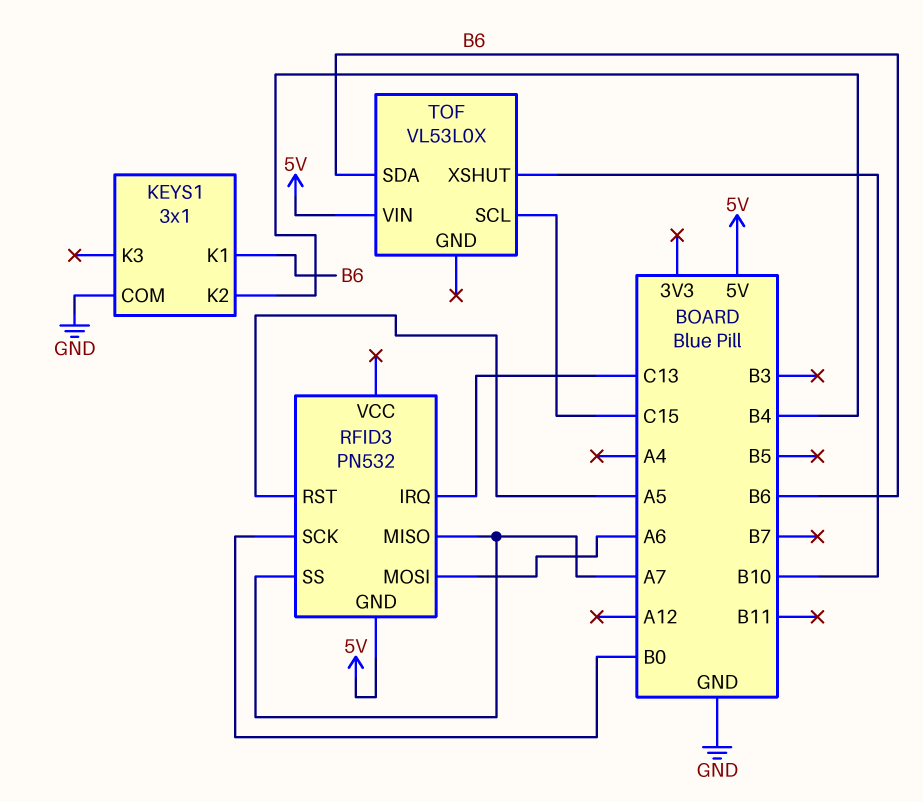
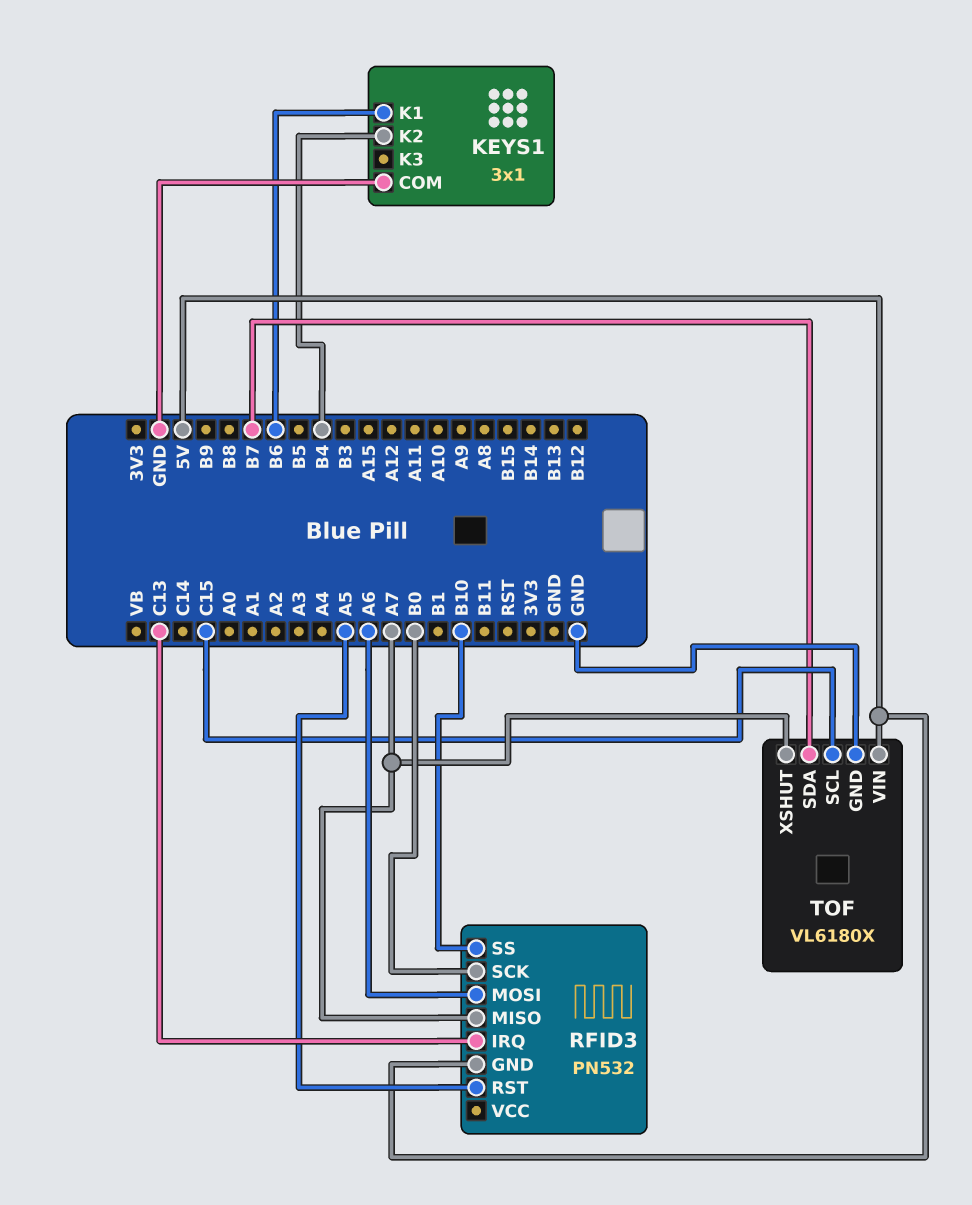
RFID3 pin SS: A7 -> B10
TOF: VL53L0X -> VL6180X
TOF pin GND: none -> GND
TOF pin SDA: B6 -> B7
TOF pin XSHUT: B10 -> A7

